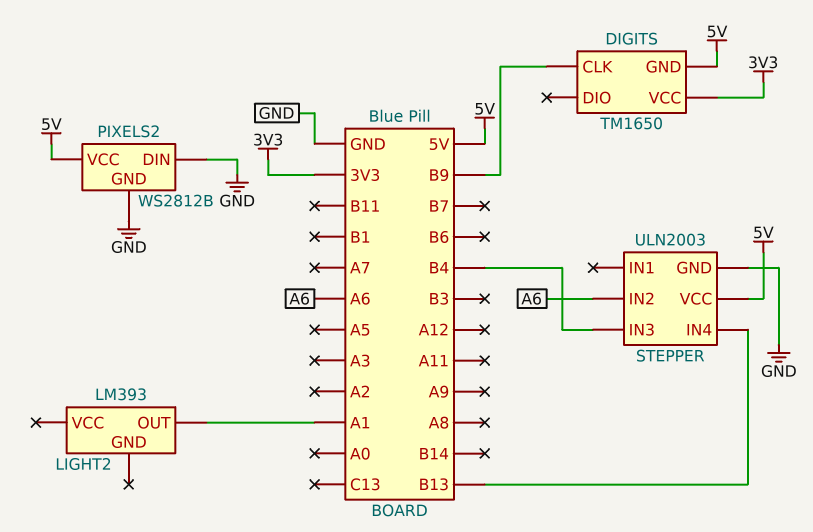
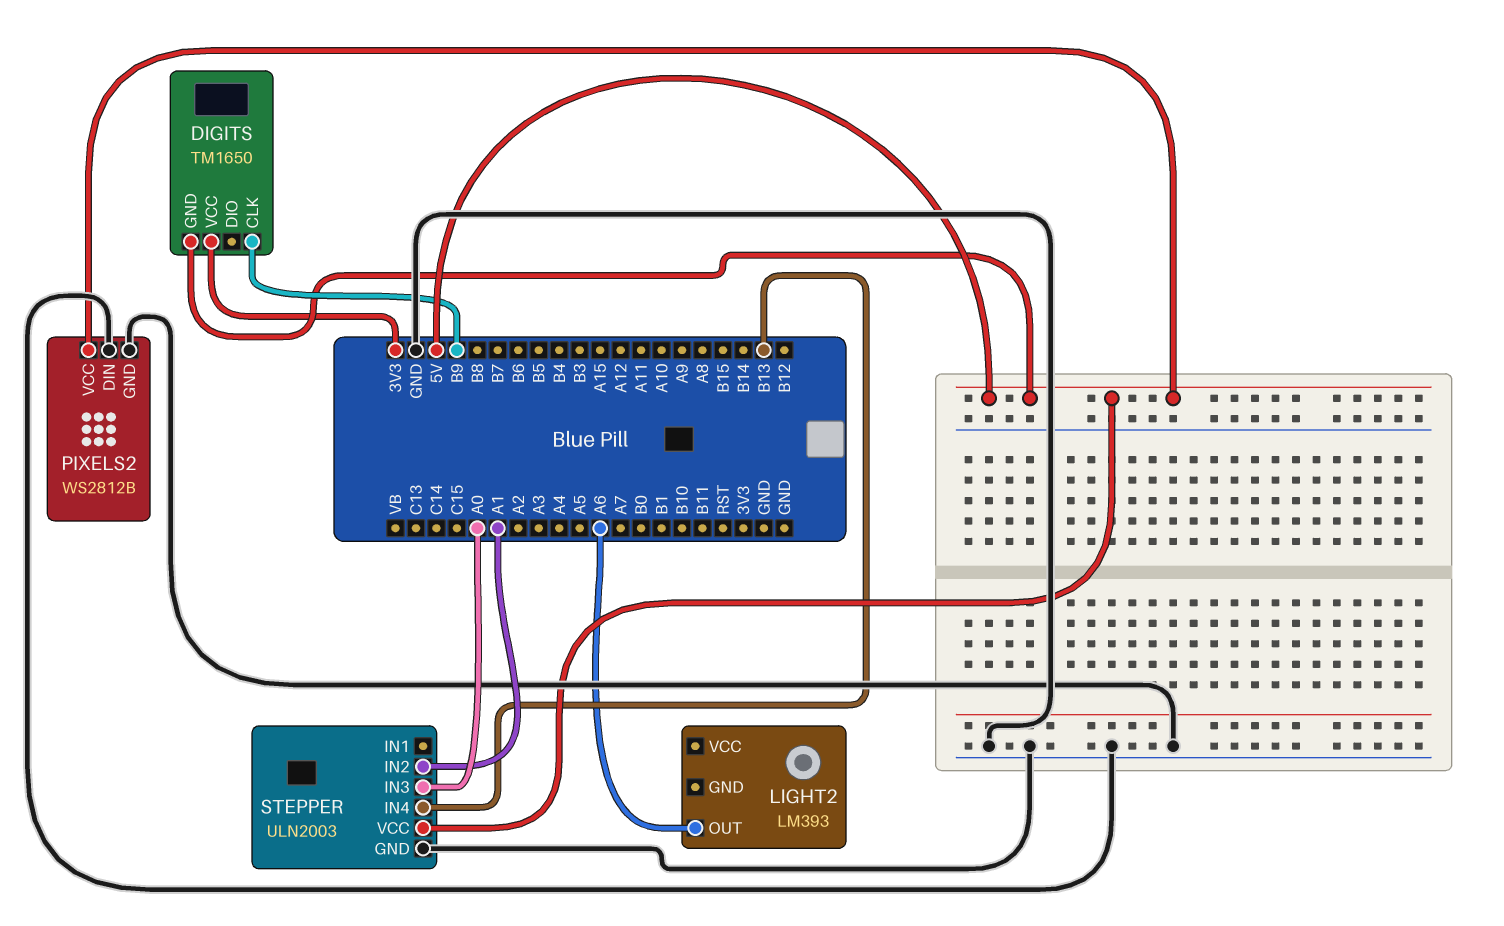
LIGHT2 pin OUT: A1 -> A6
STEPPER pin IN2: A6 -> A1
STEPPER pin IN3: B4 -> A0

